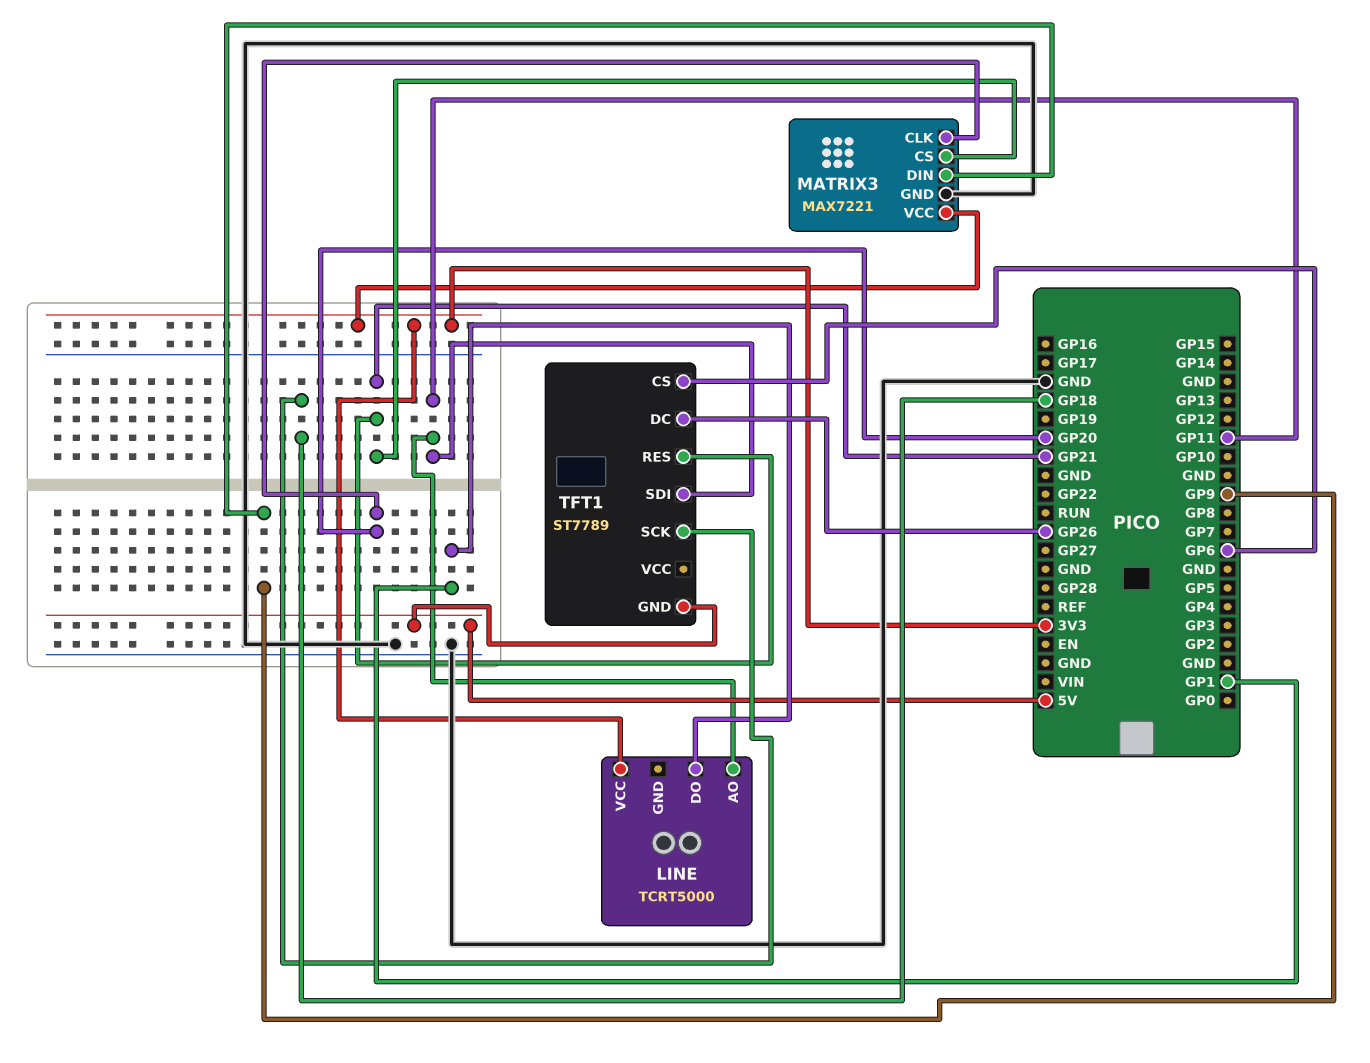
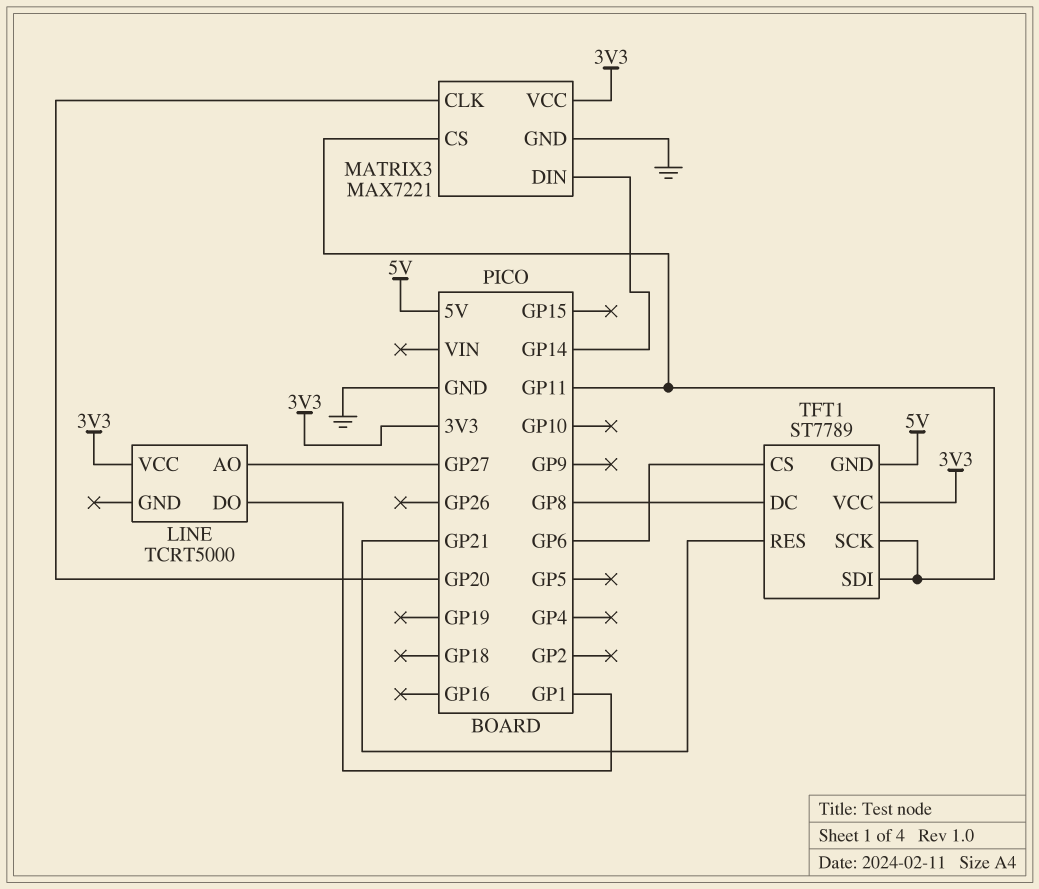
LINE pin AO: GP11 -> GP27
MATRIX3 pin CS: GP21 -> GP11
MATRIX3 pin DIN: GP9 -> GP14
TFT1 pin DC: GP26 -> GP8
TFT1 pin SCK: GP18 -> GP11
TFT1 pin VCC: none -> 3V3

